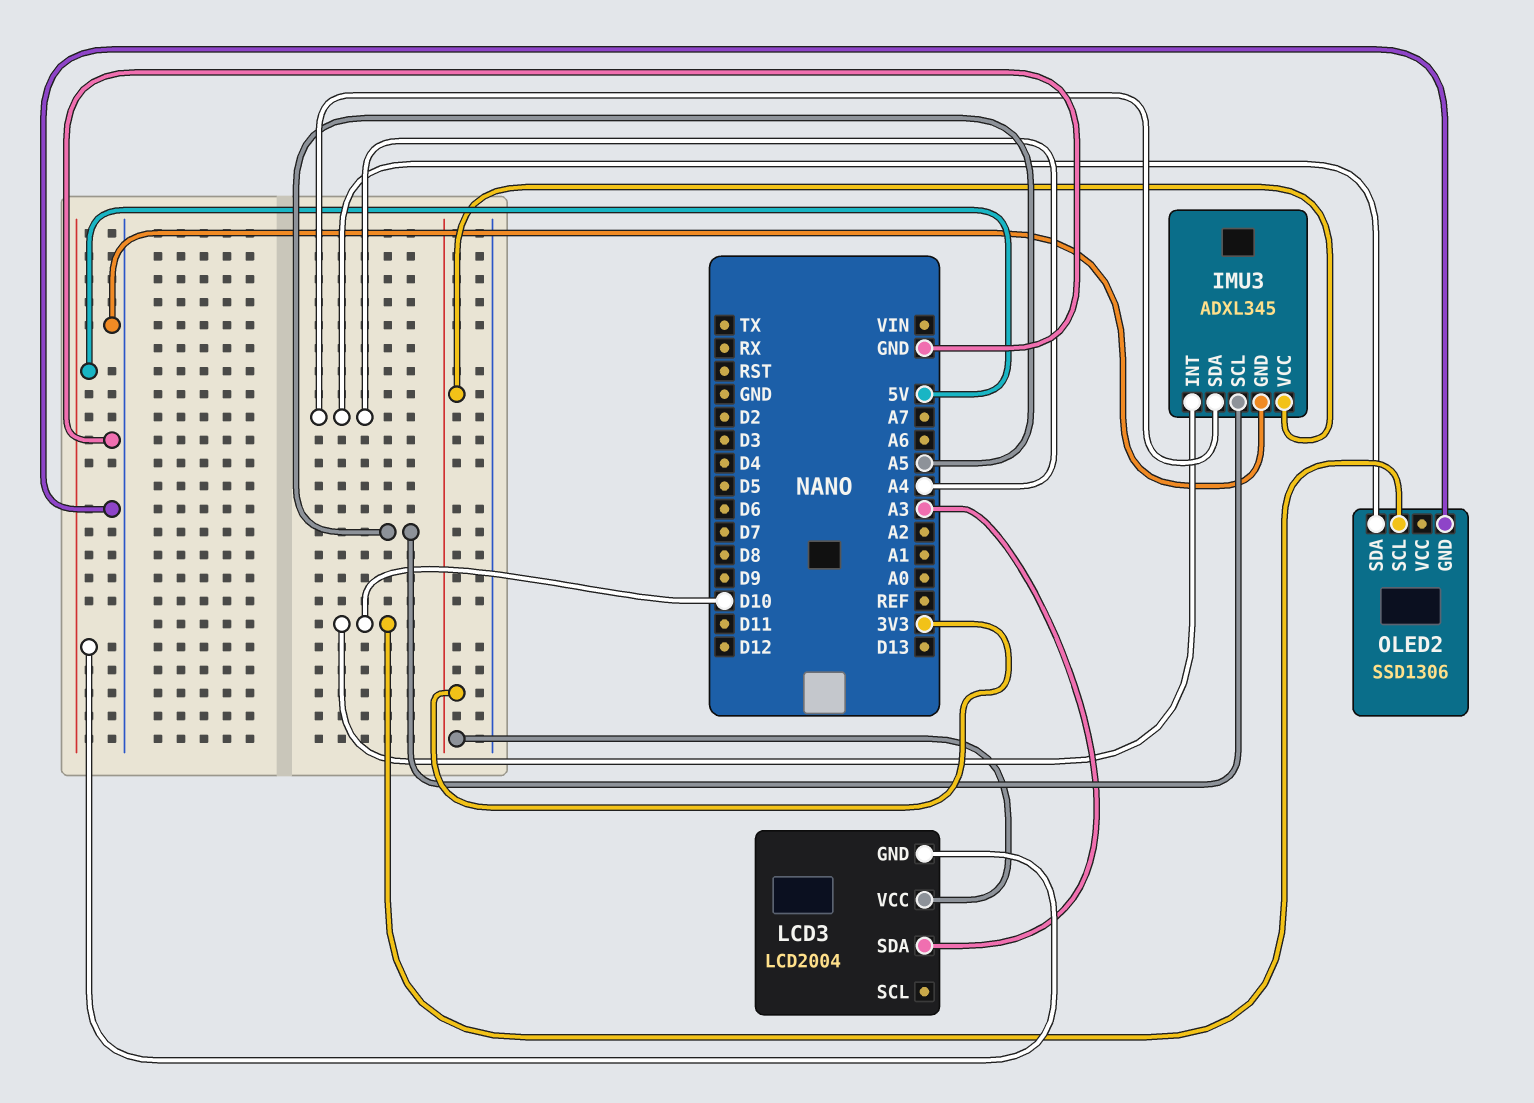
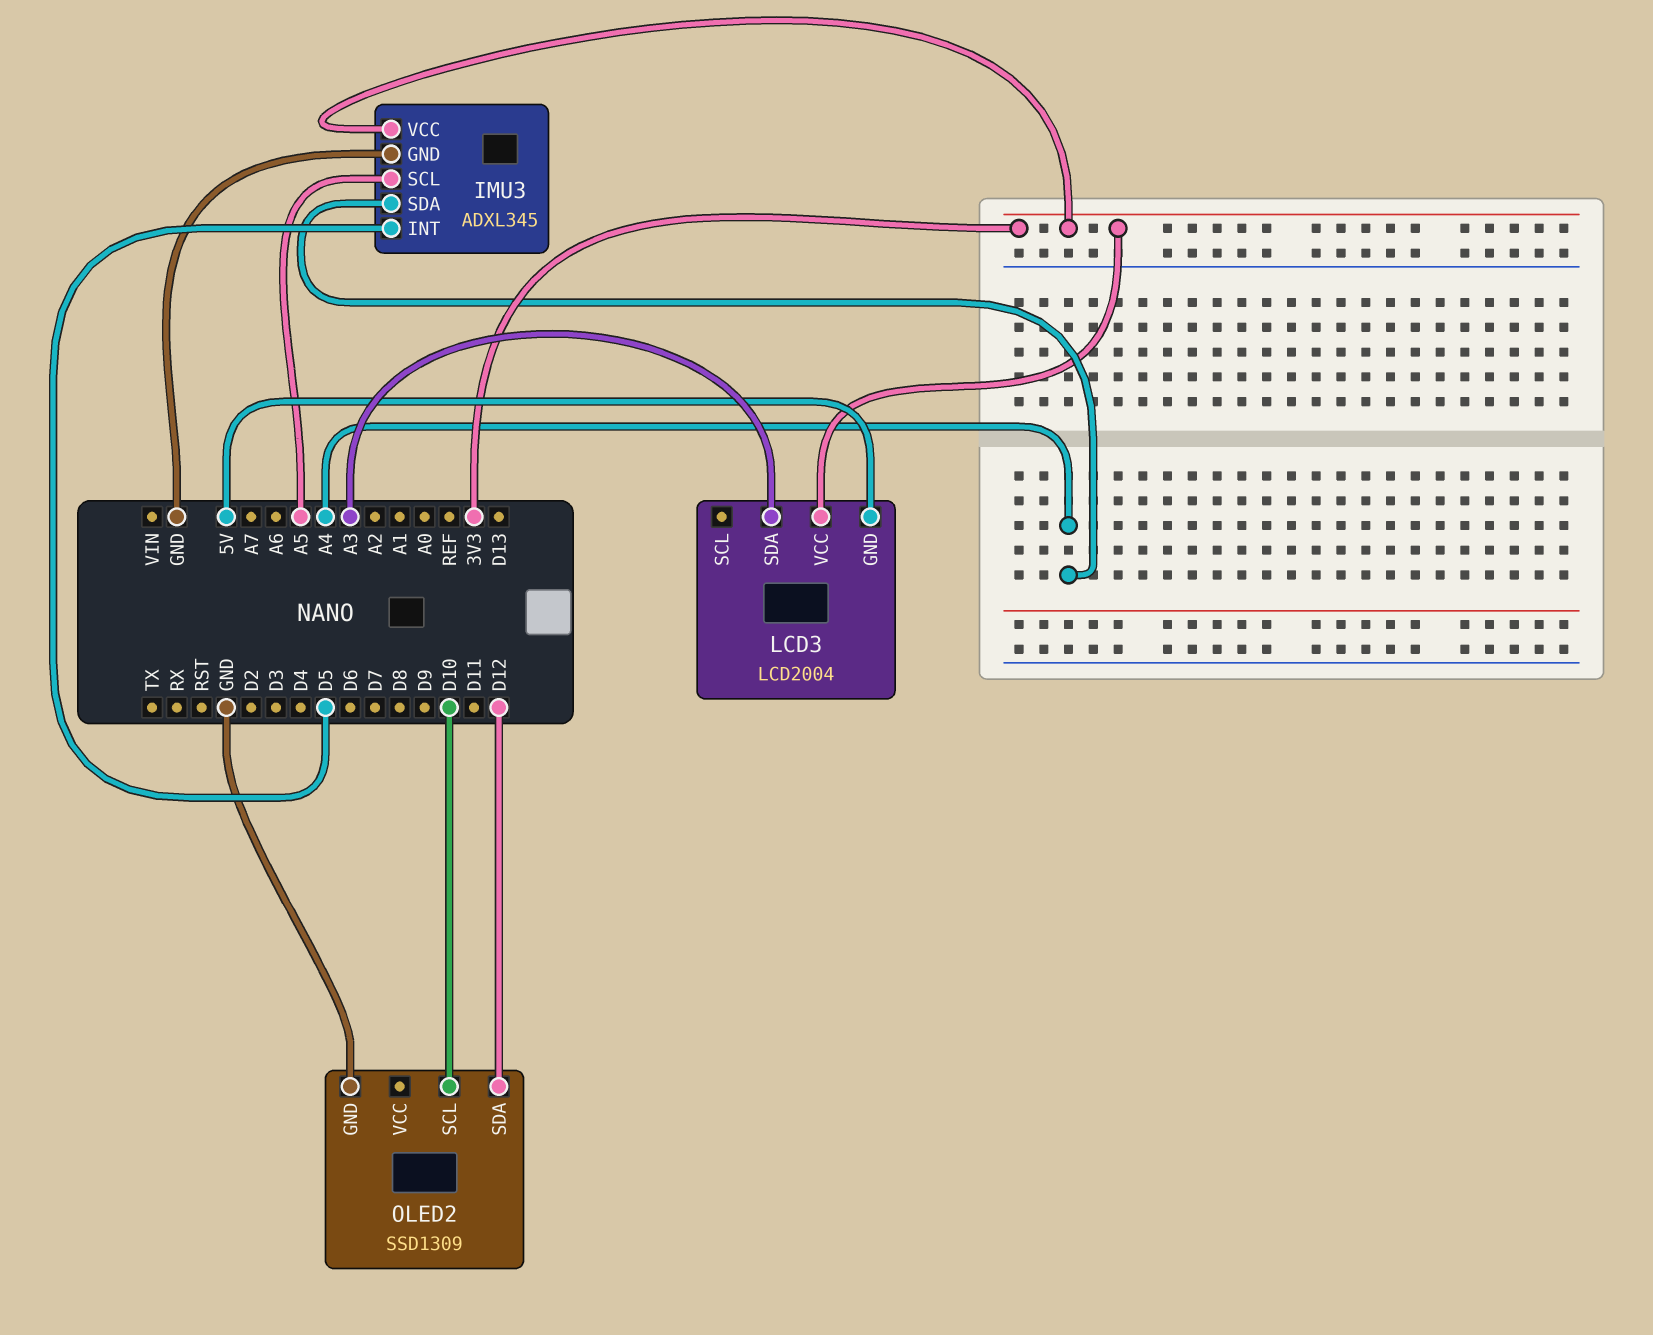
IMU3 pin INT: D10 -> D5
OLED2: SSD1306 -> SSD1309
OLED2 pin SDA: A4 -> D12

